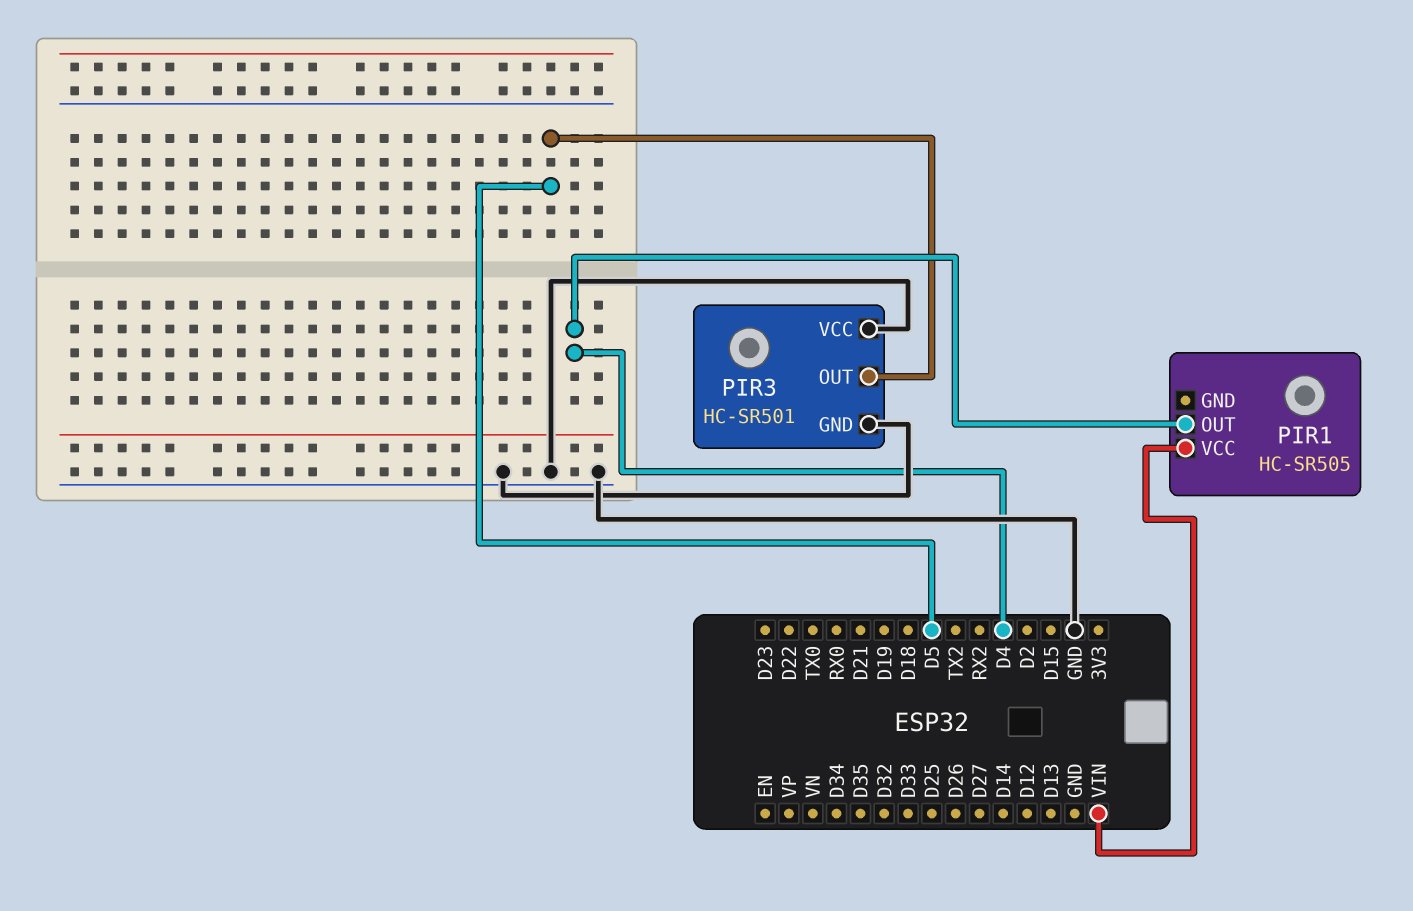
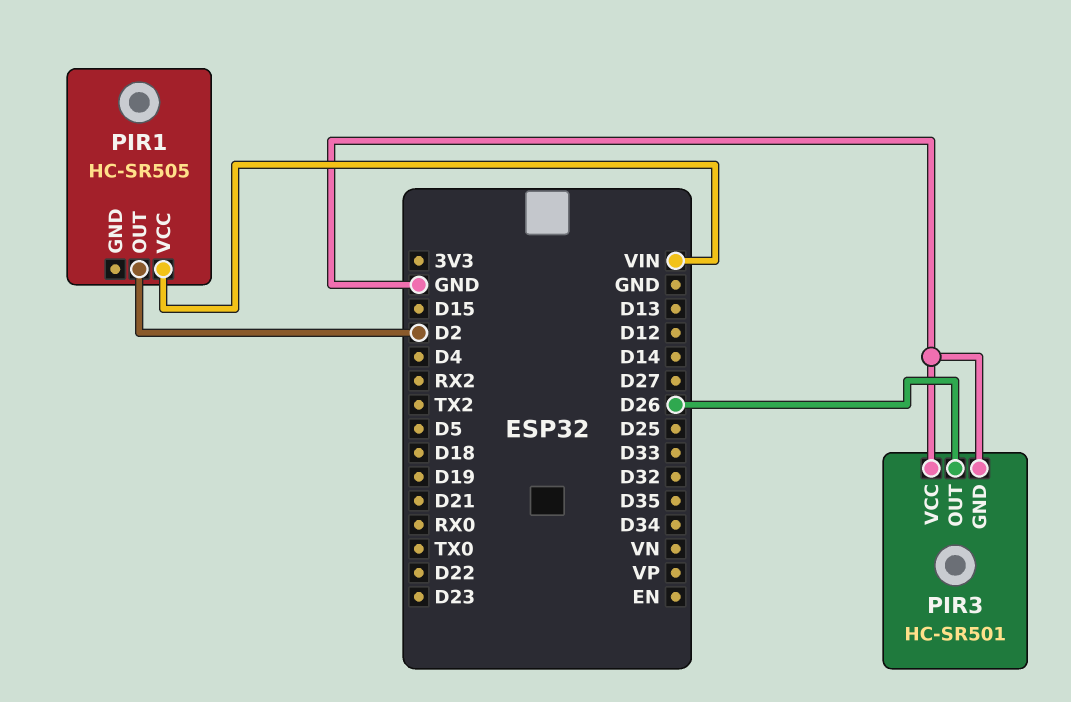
PIR1 pin OUT: D4 -> D2
PIR3 pin OUT: D5 -> D26

